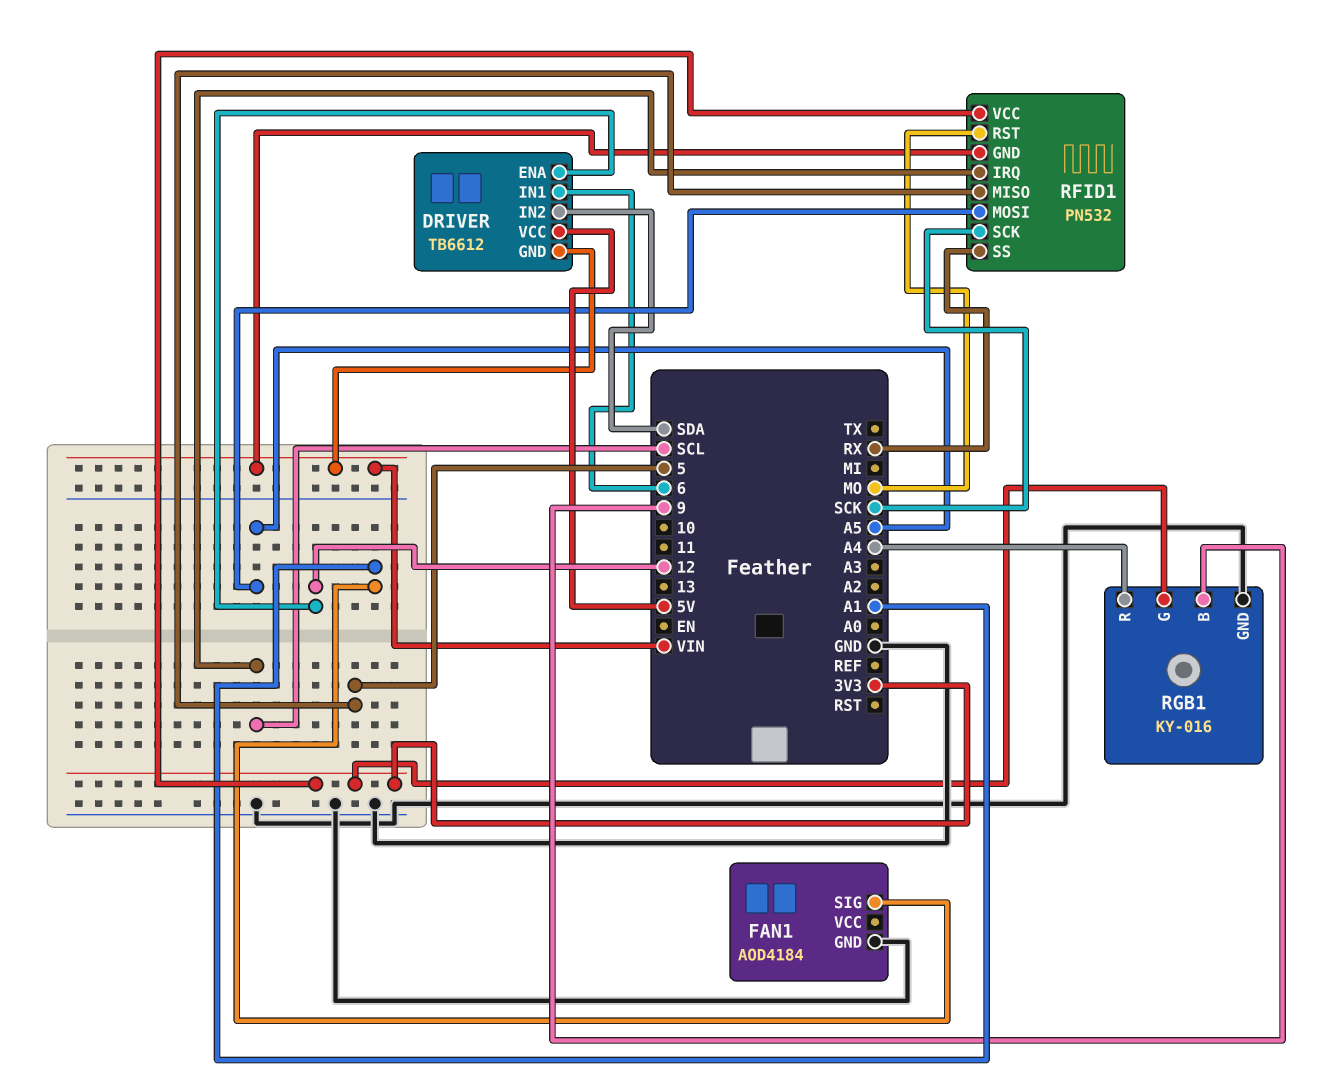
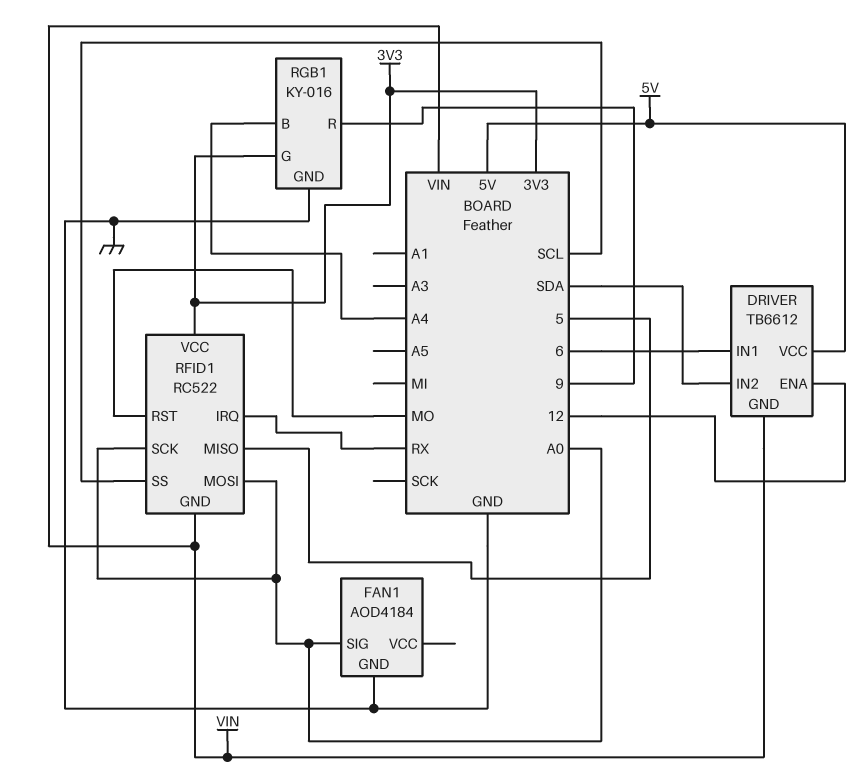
FAN1 pin SIG: A1 -> A0
RFID1: PN532 -> RC522
RFID1 pin IRQ: SCL -> RX
RFID1 pin MOSI: A5 -> A0
RFID1 pin SCK: SCK -> A0
RFID1 pin SS: RX -> SCL
RGB1 pin B: 9 -> A4
RGB1 pin R: A4 -> 9

